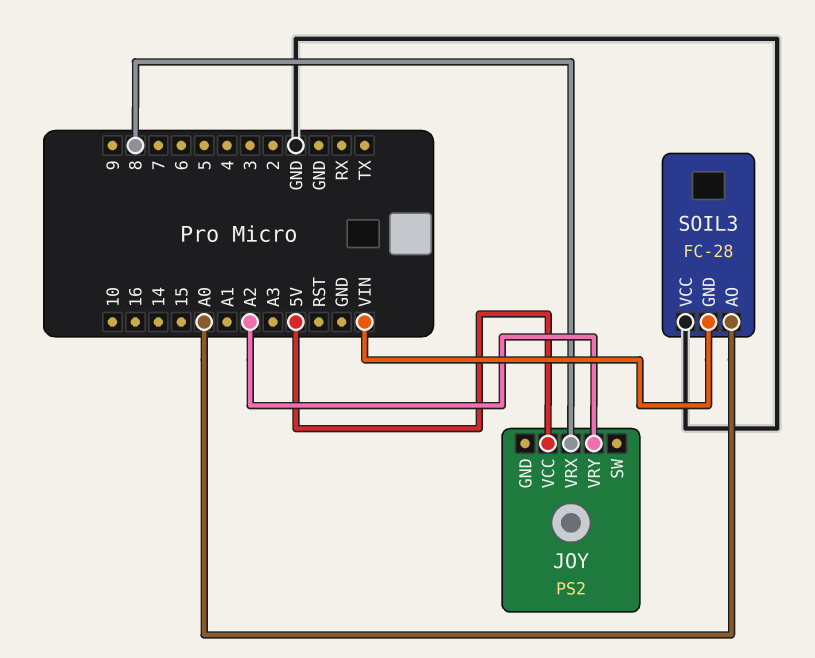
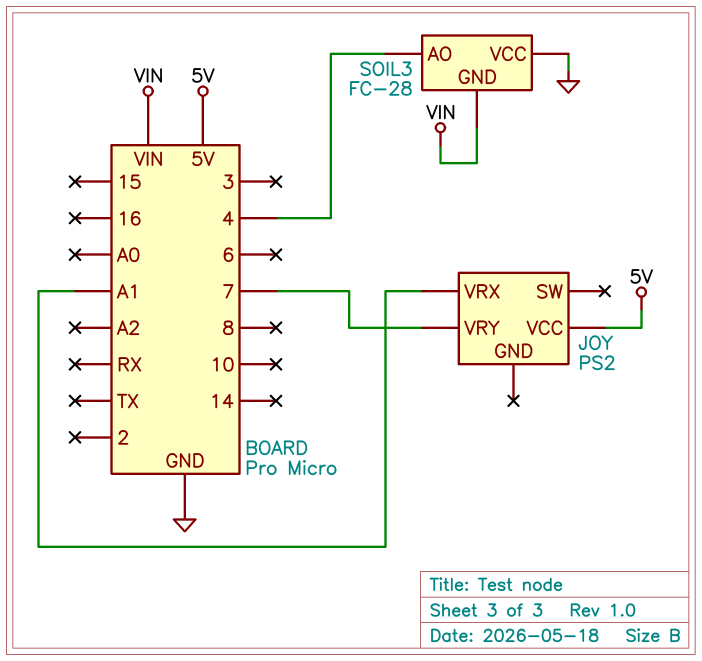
JOY pin VRX: 8 -> A1
JOY pin VRY: A2 -> 7
SOIL3 pin AO: A0 -> 4

